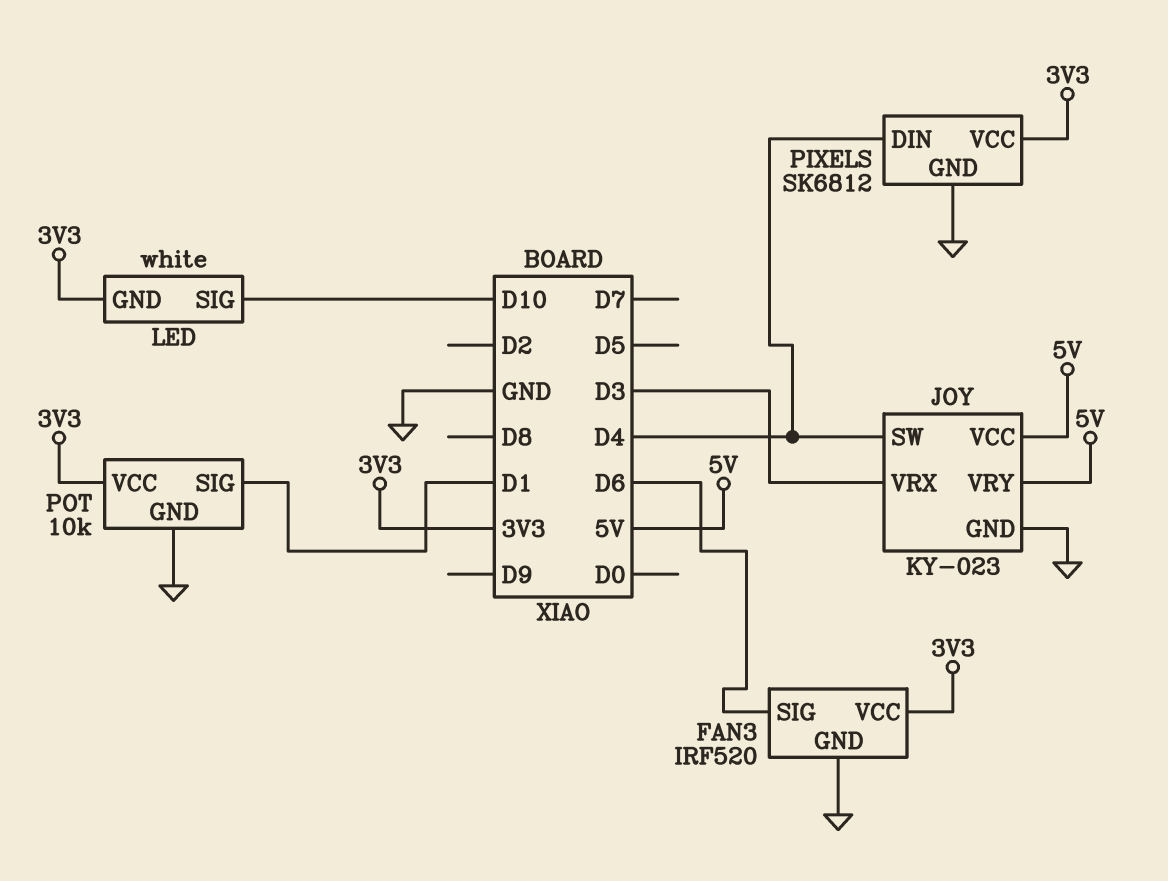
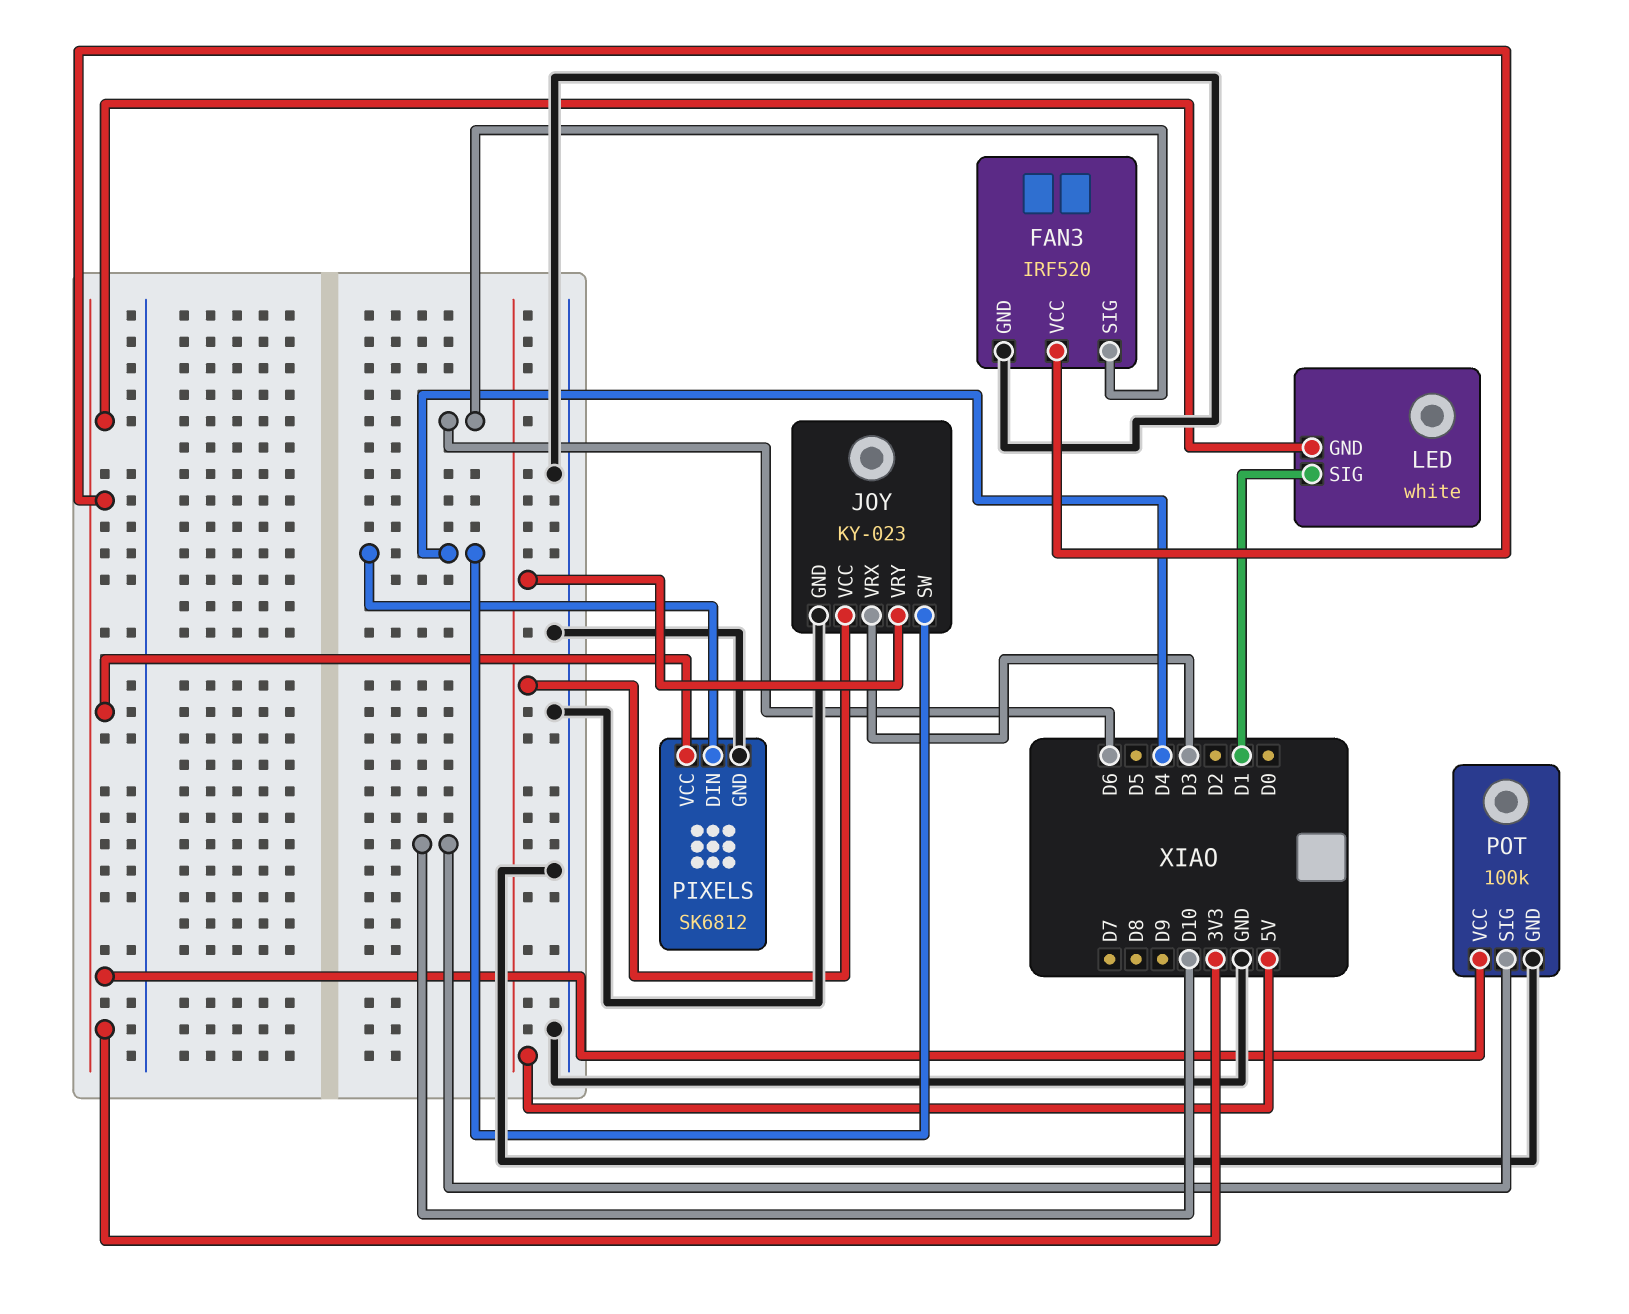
LED pin SIG: D10 -> D1
POT: 10k -> 100k
POT pin SIG: D1 -> D10

